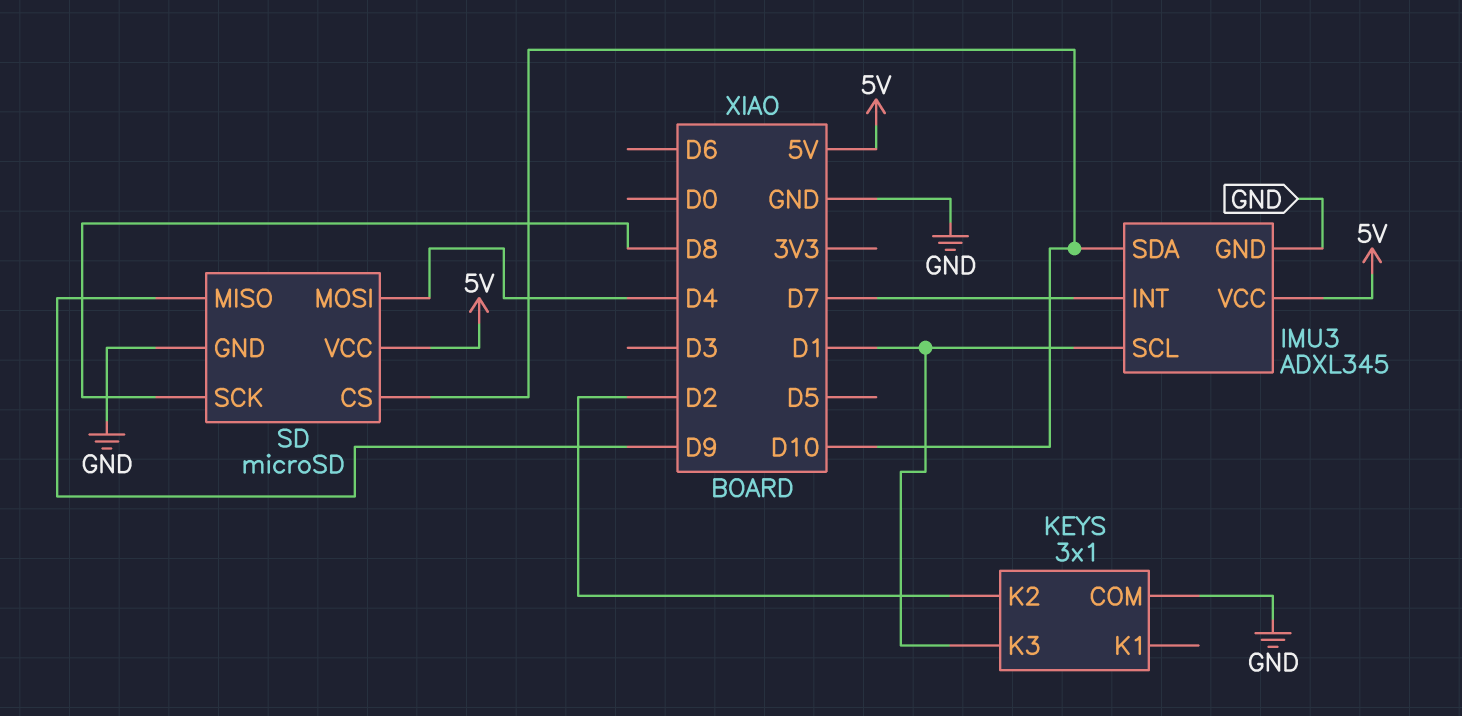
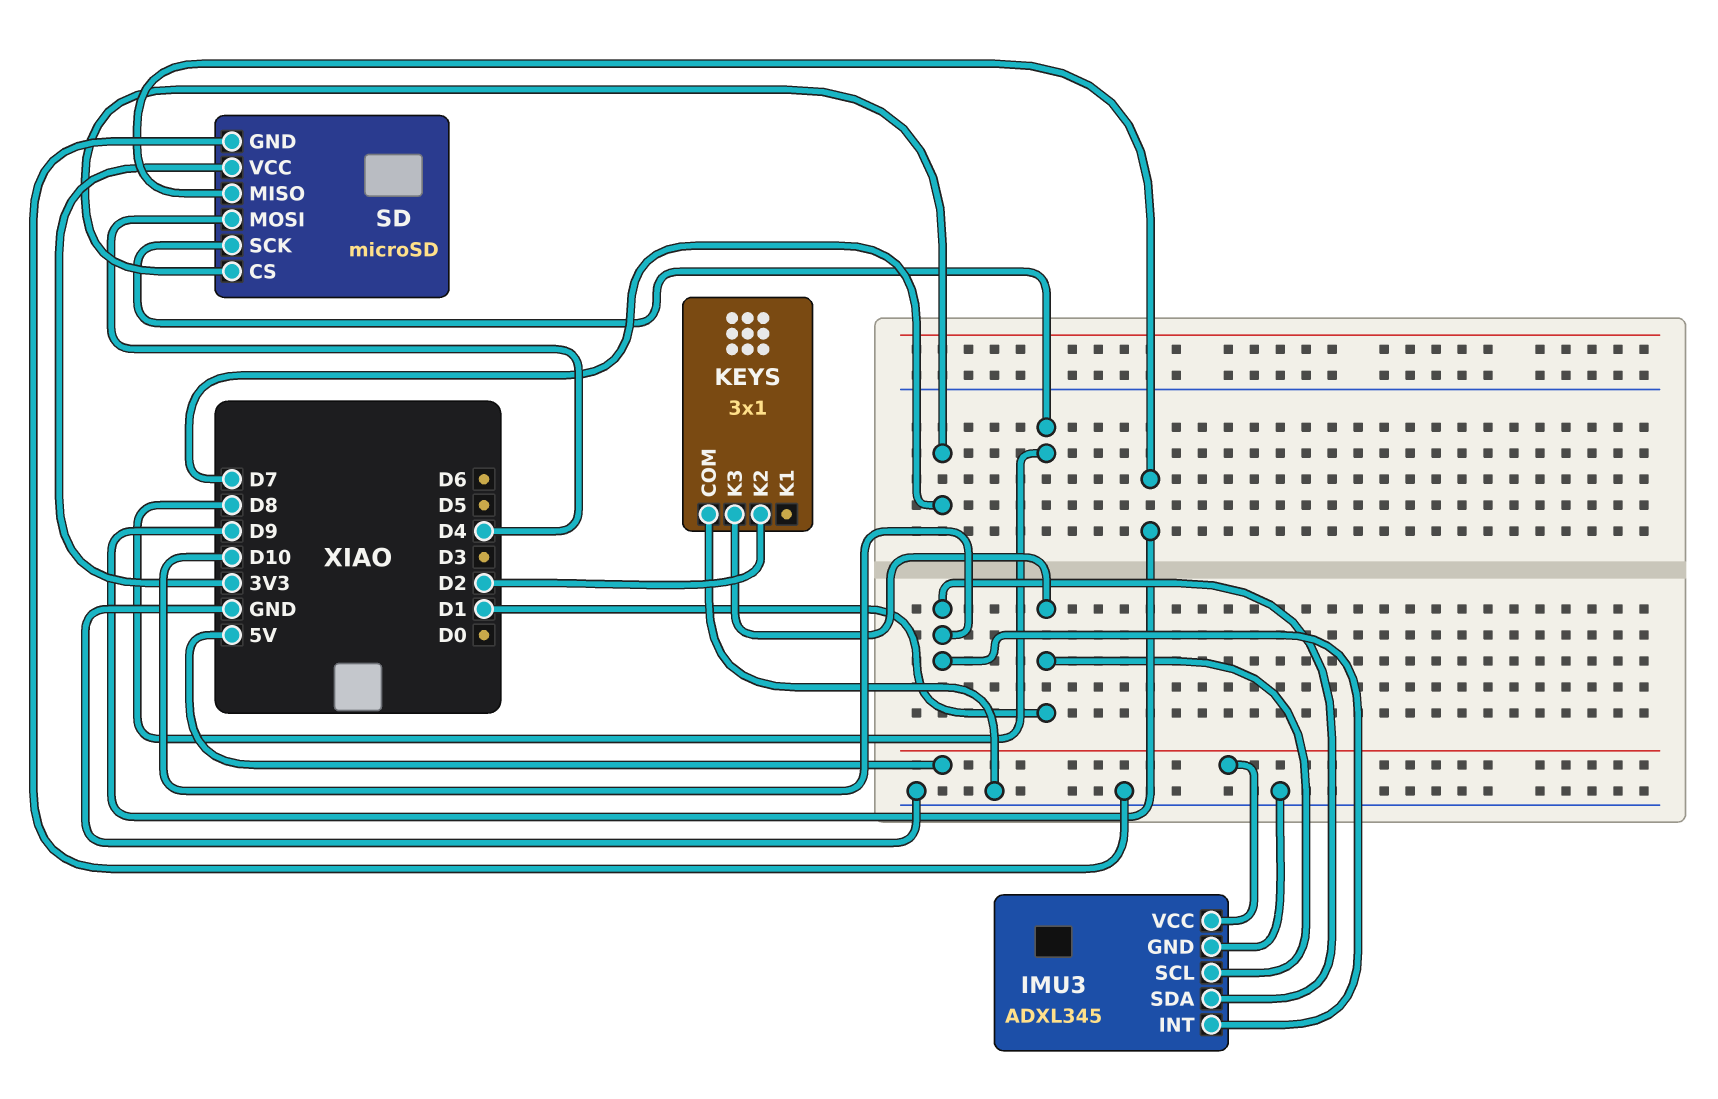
IMU3 pin INT: D7 -> D10
SD pin CS: D10 -> D7
SD pin VCC: 5V -> 3V3

